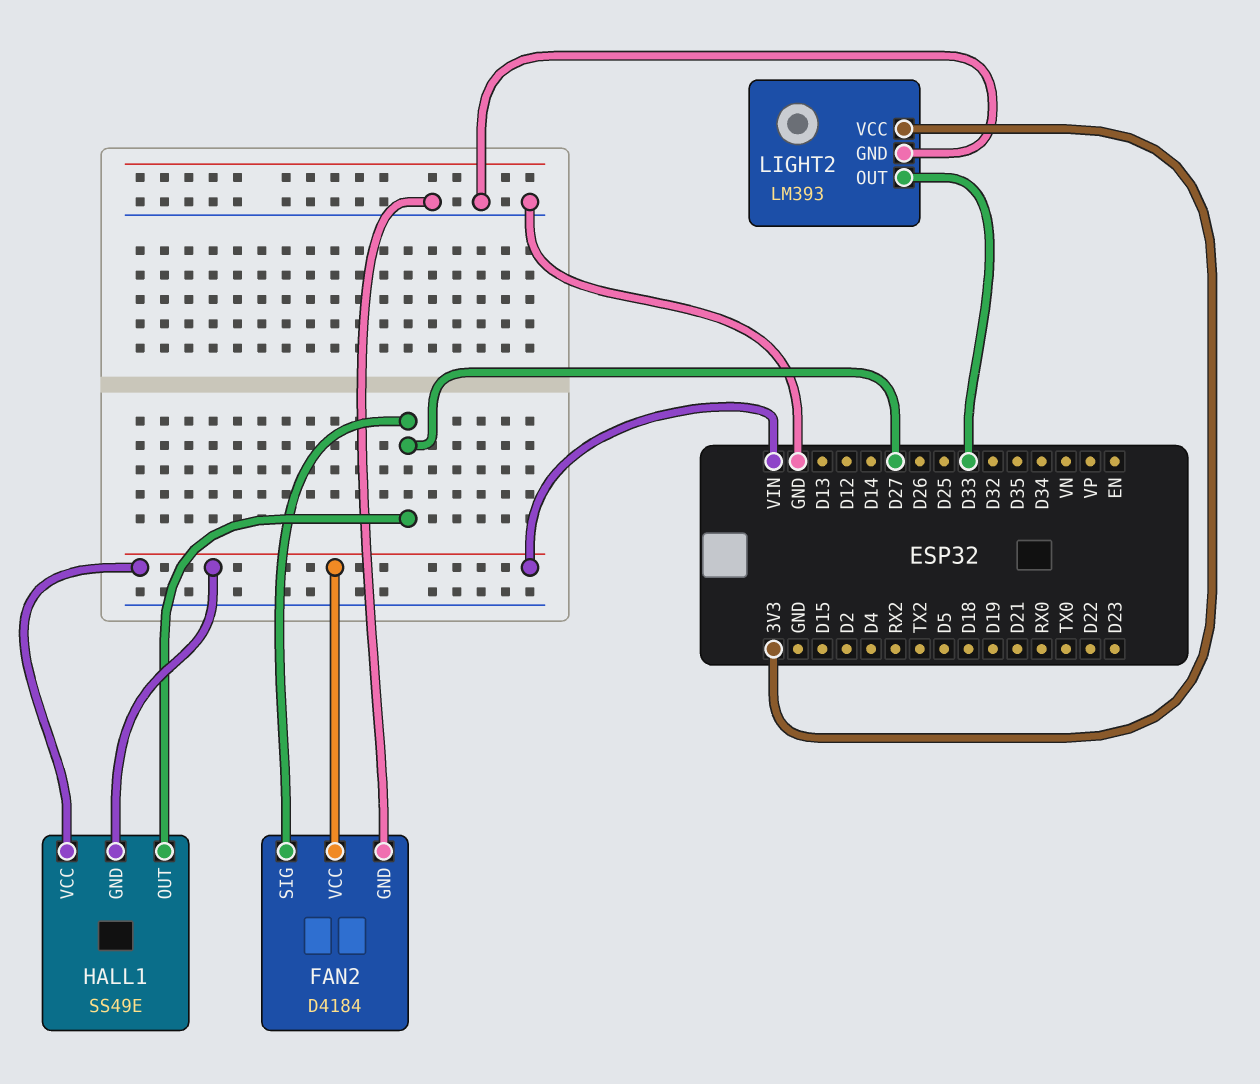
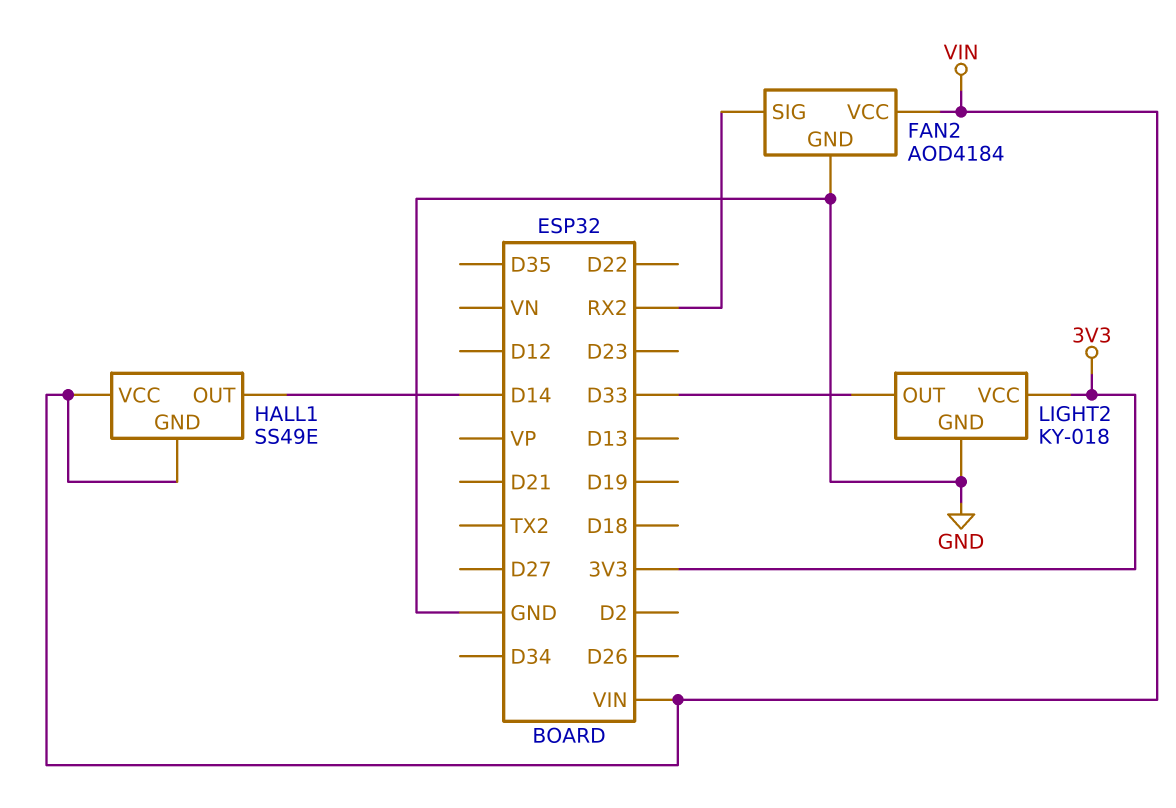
FAN2: D4184 -> AOD4184
FAN2 pin SIG: D27 -> RX2
HALL1 pin OUT: D27 -> D14
LIGHT2: LM393 -> KY-018

